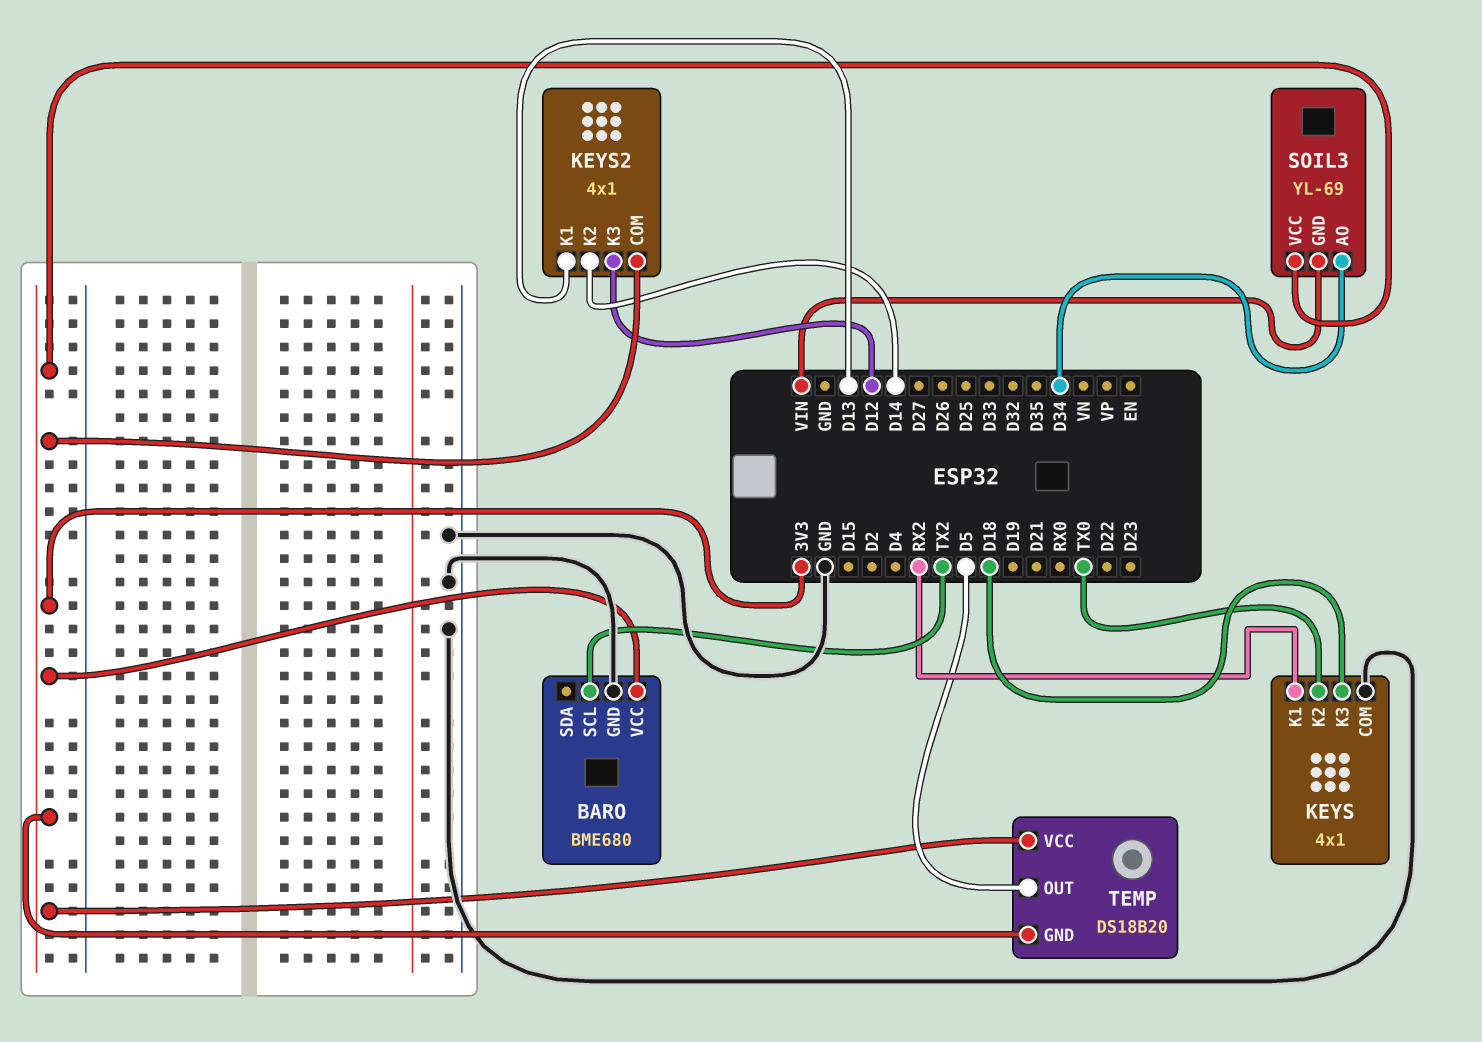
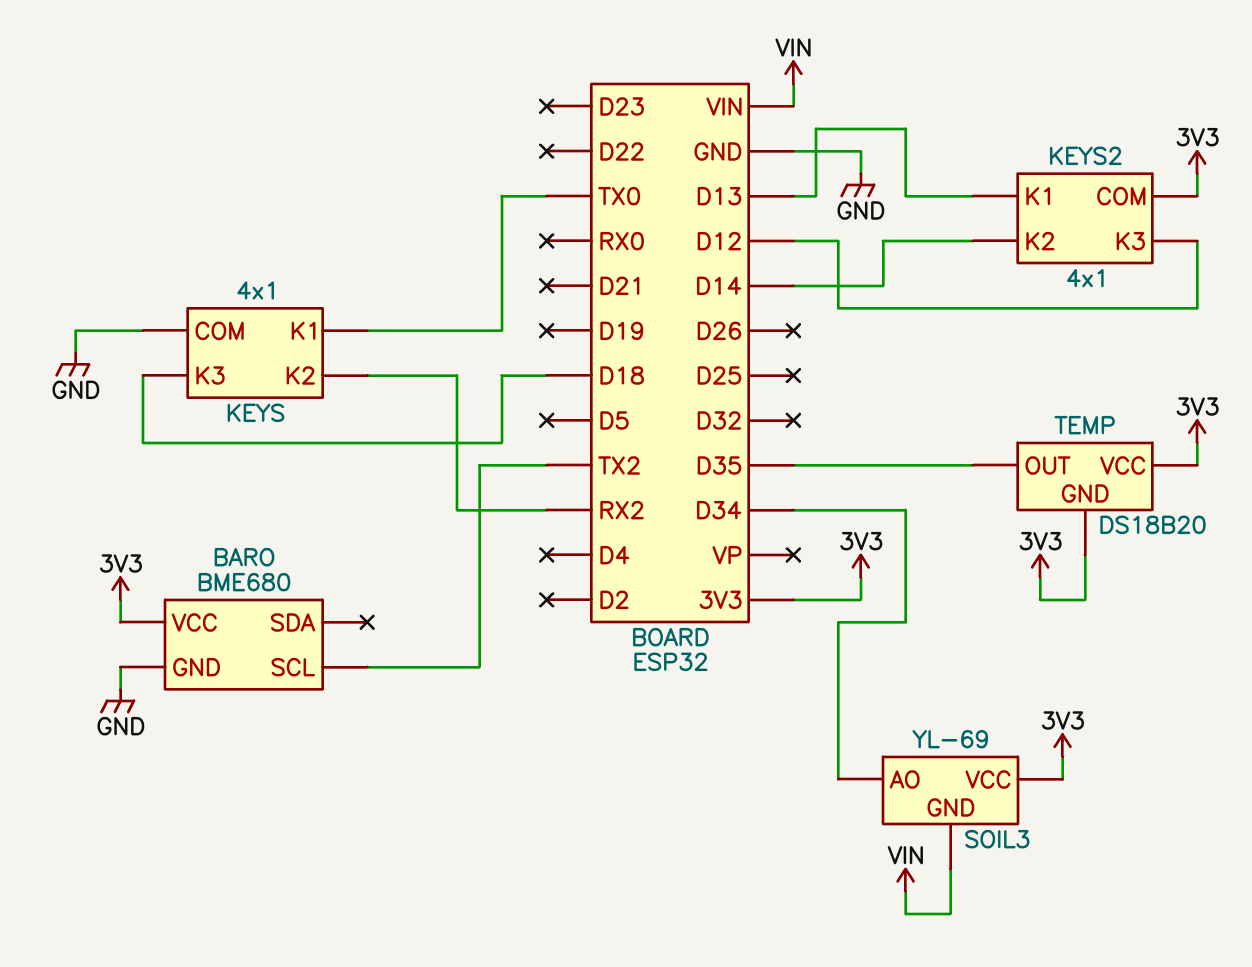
KEYS pin K1: RX2 -> TX0
KEYS pin K2: TX0 -> RX2
TEMP pin OUT: D5 -> D35

